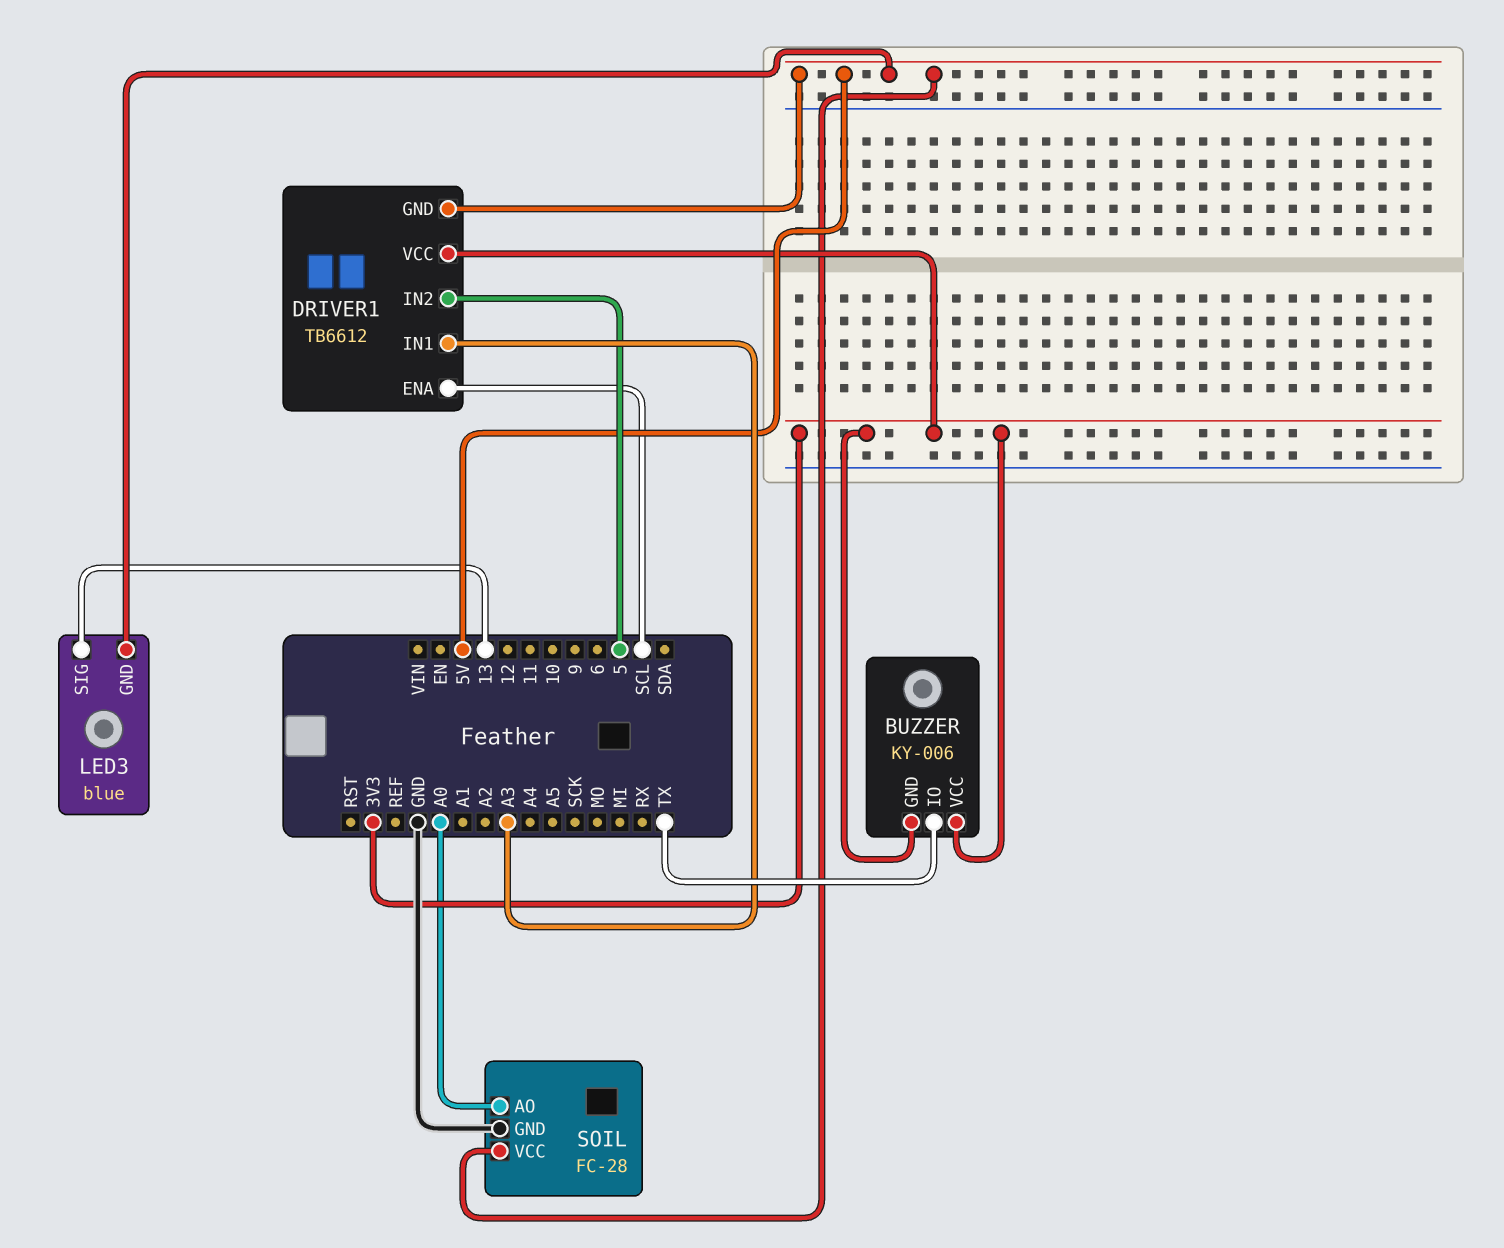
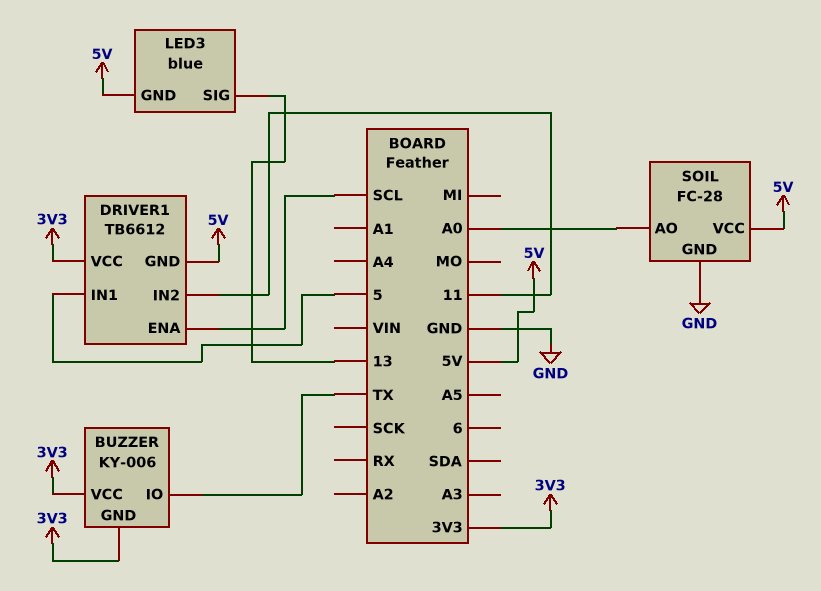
DRIVER1 pin IN1: A3 -> 5
DRIVER1 pin IN2: 5 -> 11

